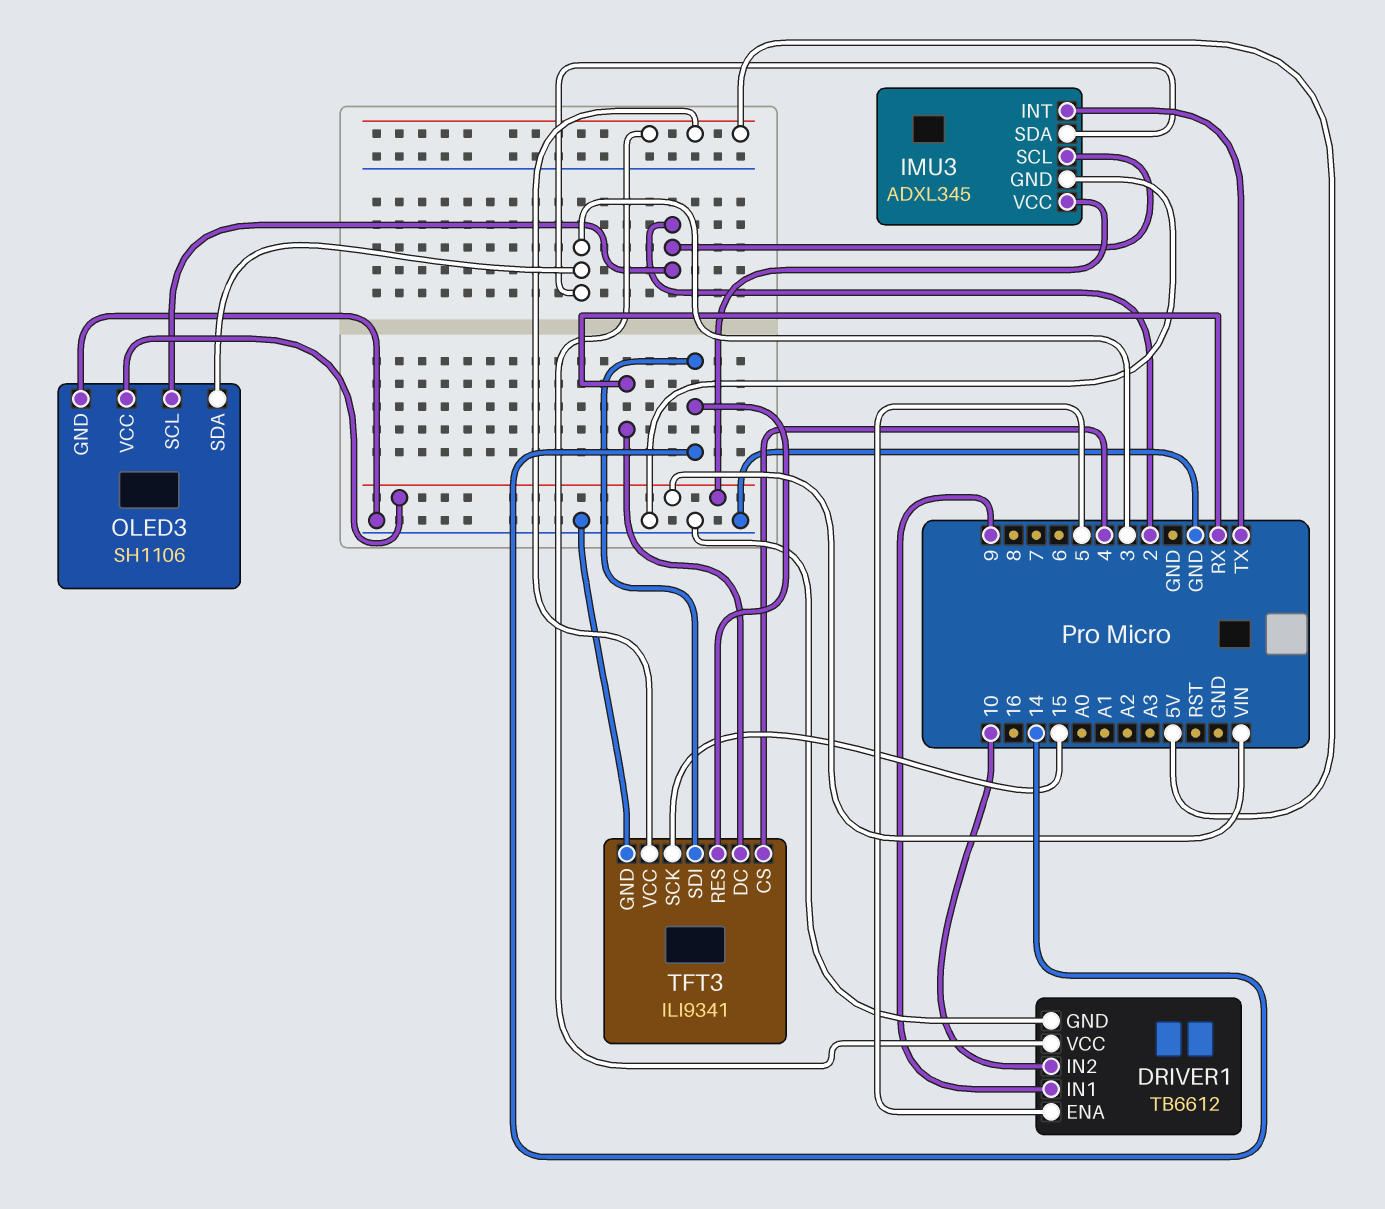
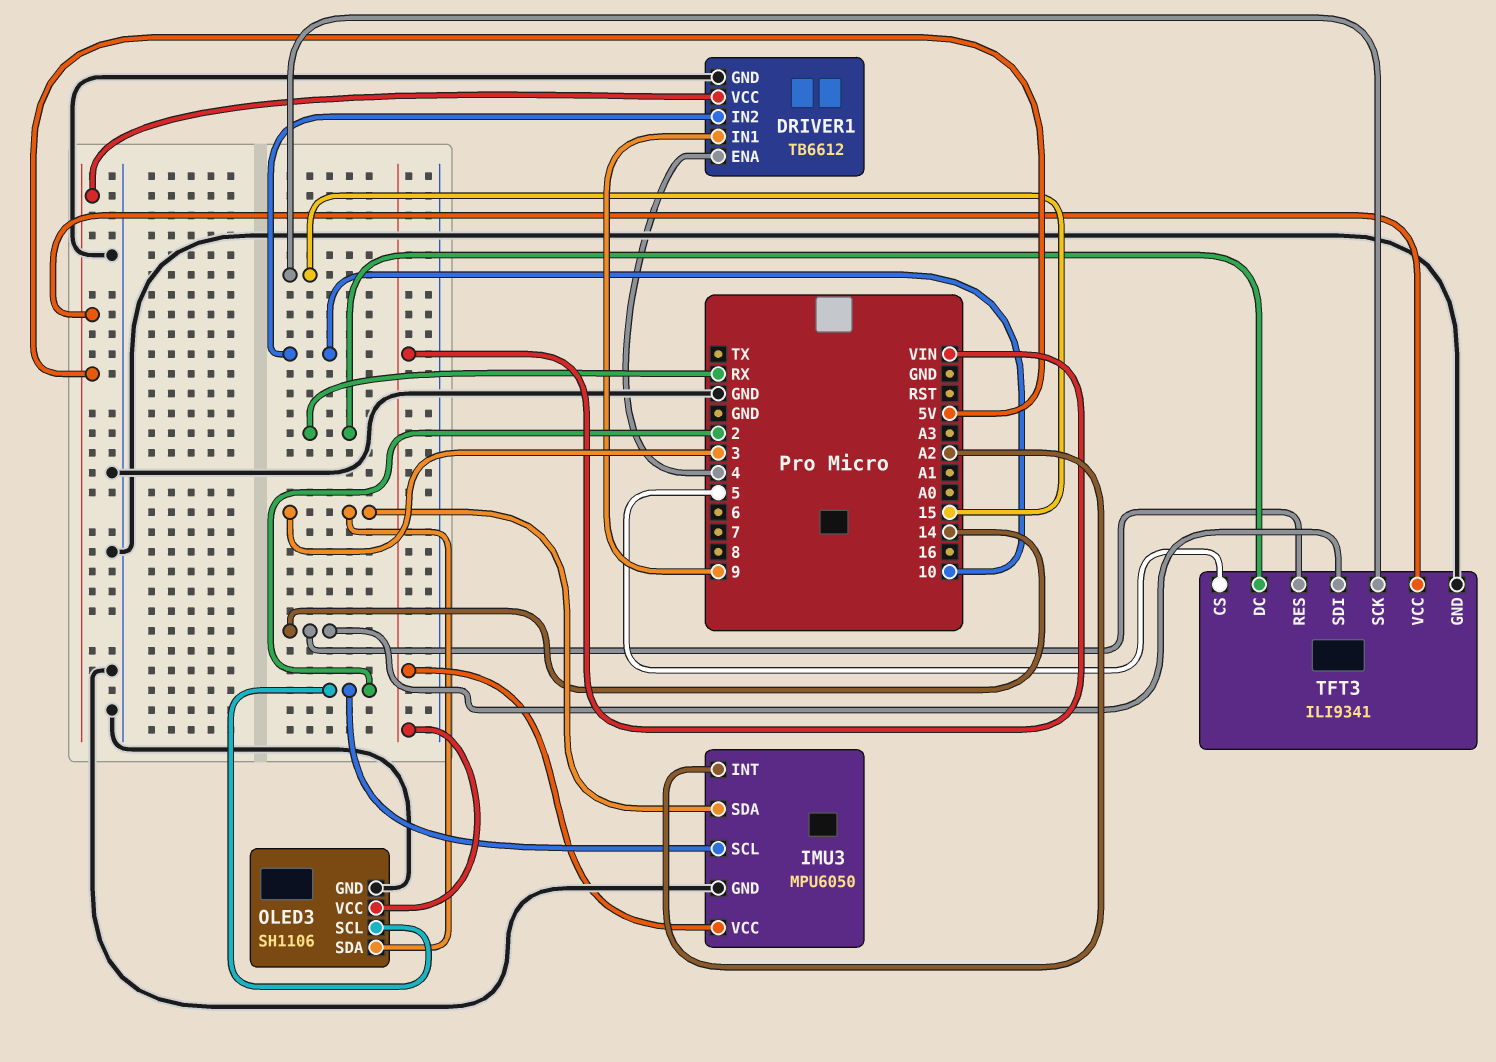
DRIVER1 pin ENA: 5 -> 4
IMU3: ADXL345 -> MPU6050
IMU3 pin INT: TX -> A2
TFT3 pin CS: 4 -> 5

